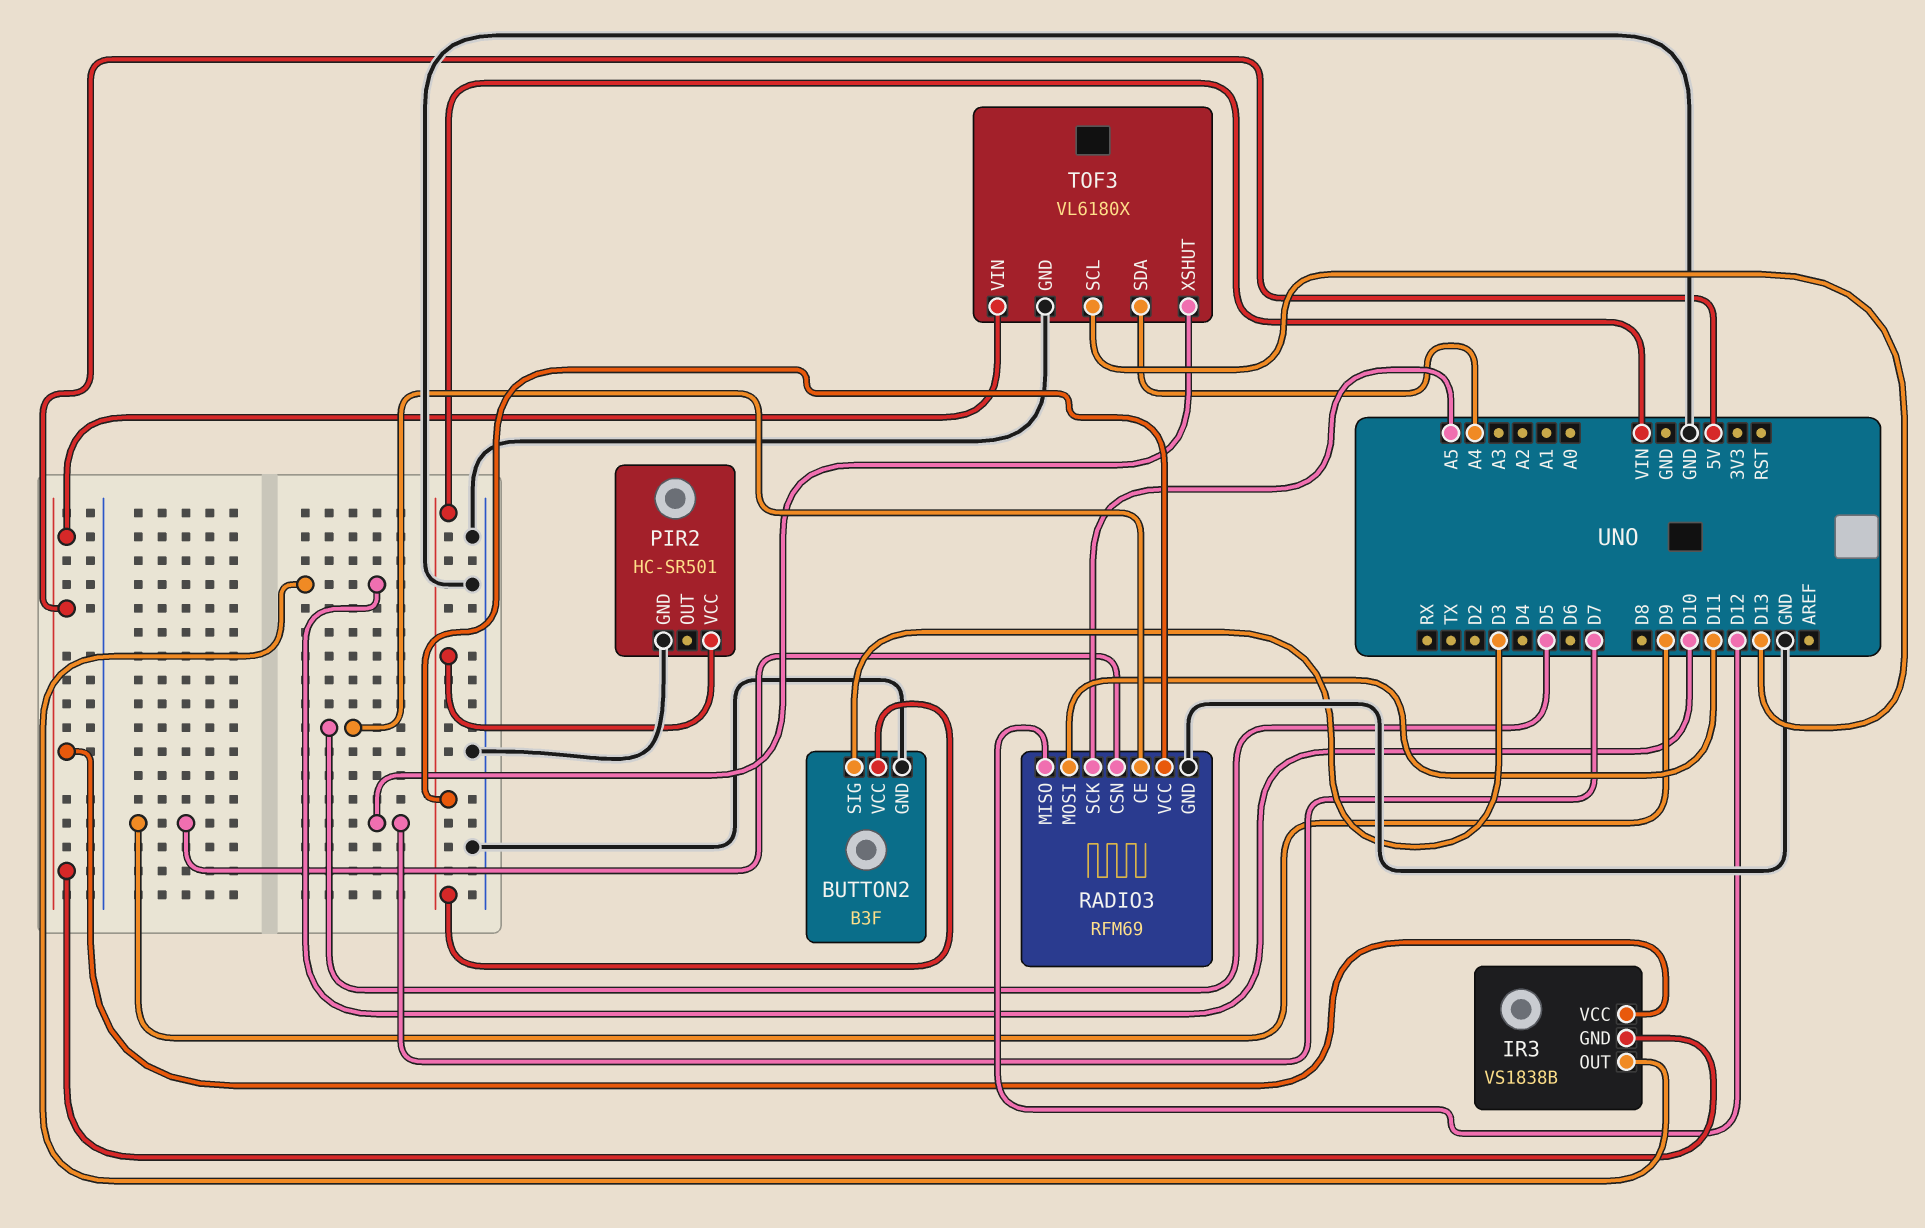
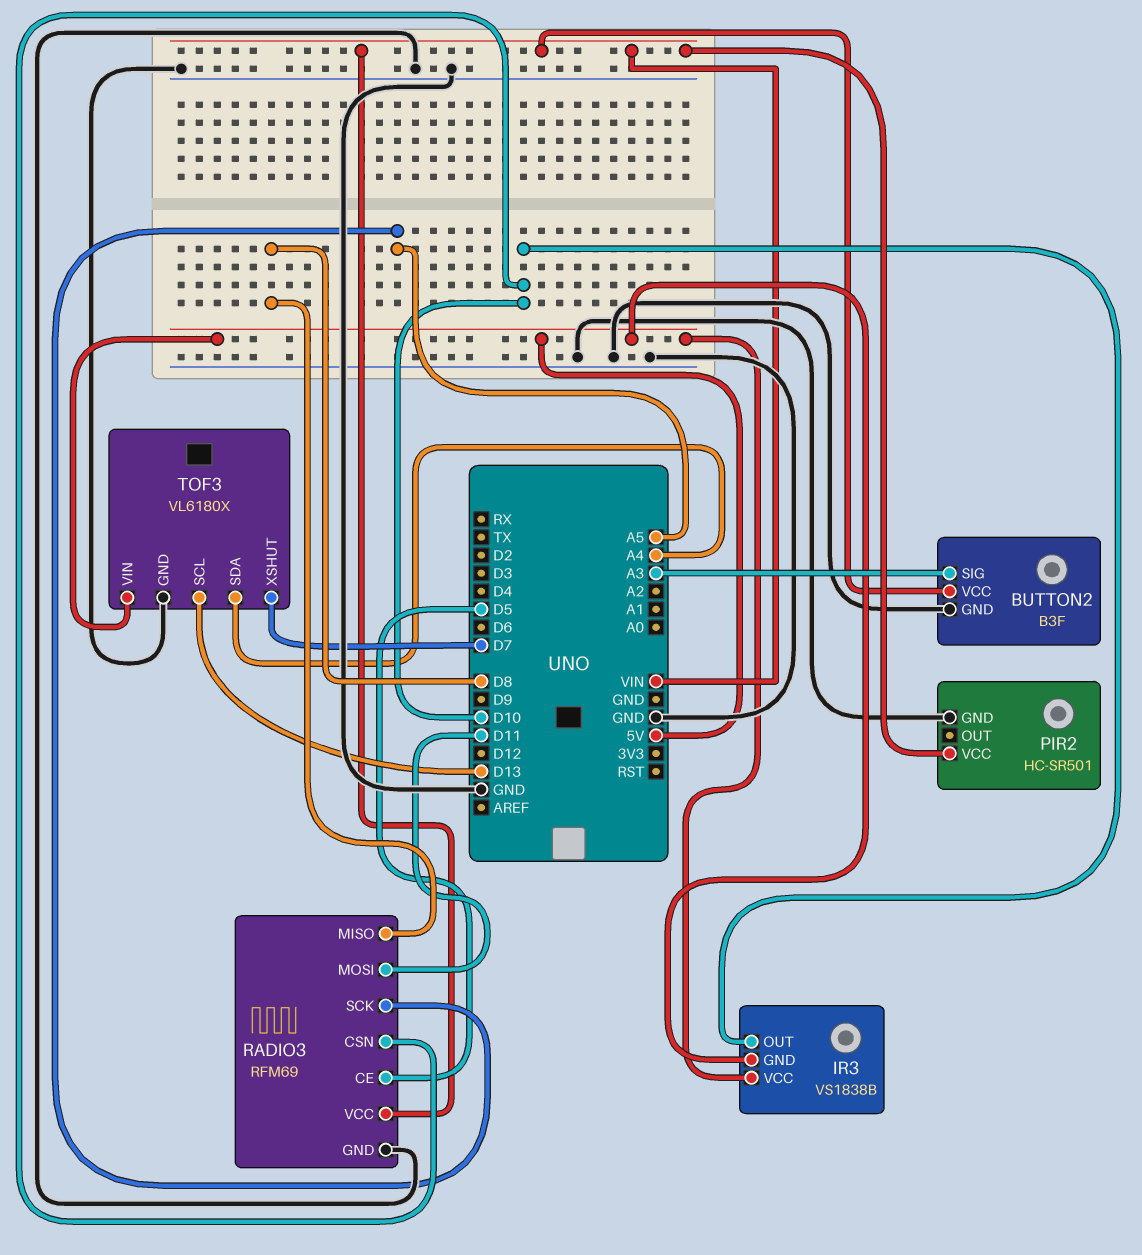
BUTTON2 pin SIG: D3 -> A3
RADIO3 pin CSN: D9 -> D10
RADIO3 pin MISO: D12 -> D8

